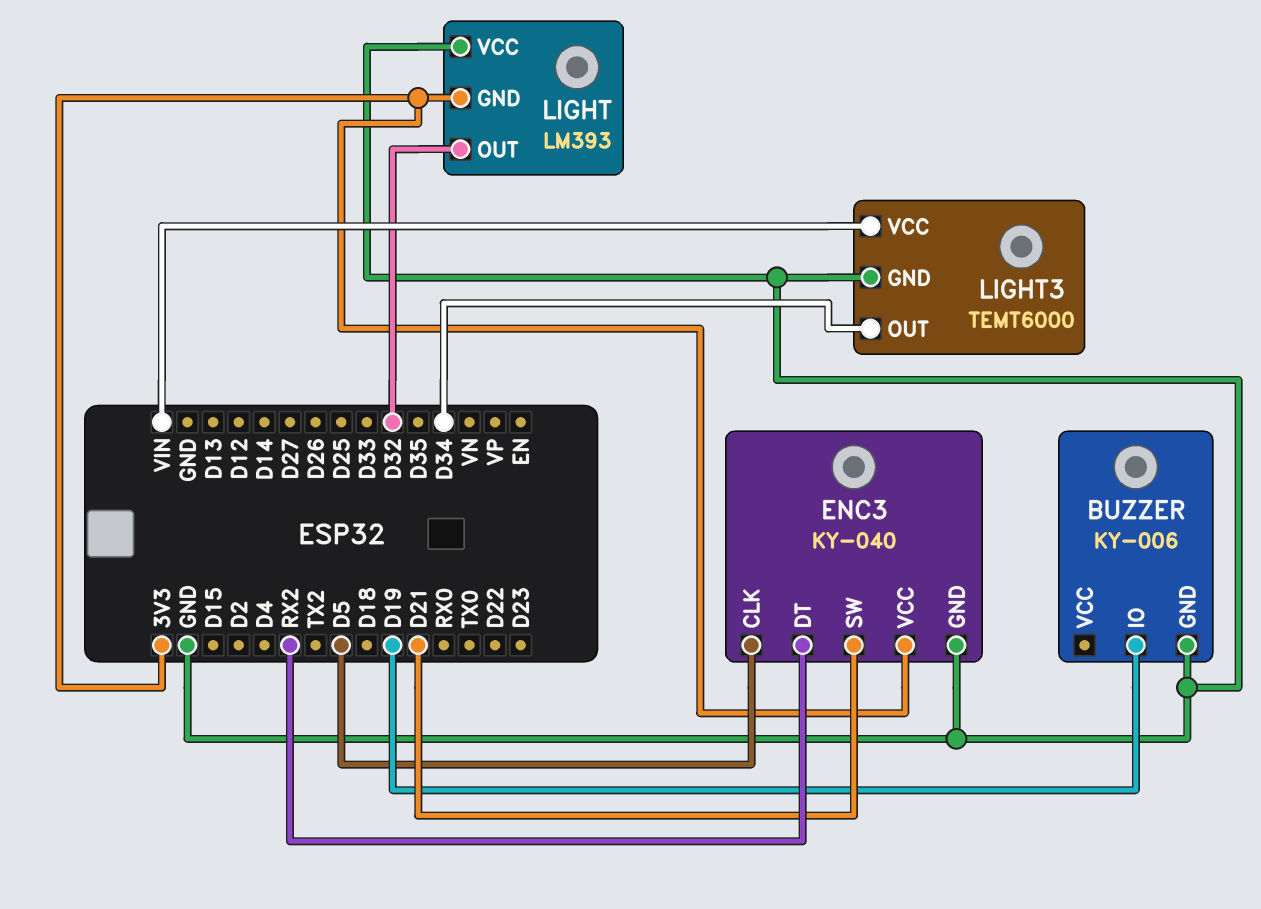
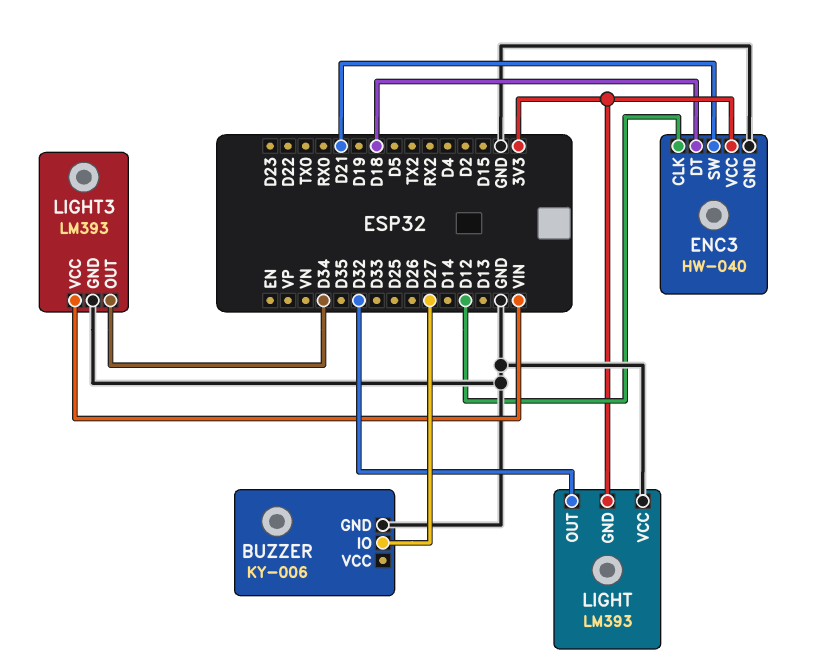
BUZZER pin IO: D19 -> D27
ENC3: KY-040 -> HW-040
ENC3 pin CLK: D5 -> D12
ENC3 pin DT: RX2 -> D18
LIGHT3: TEMT6000 -> LM393

